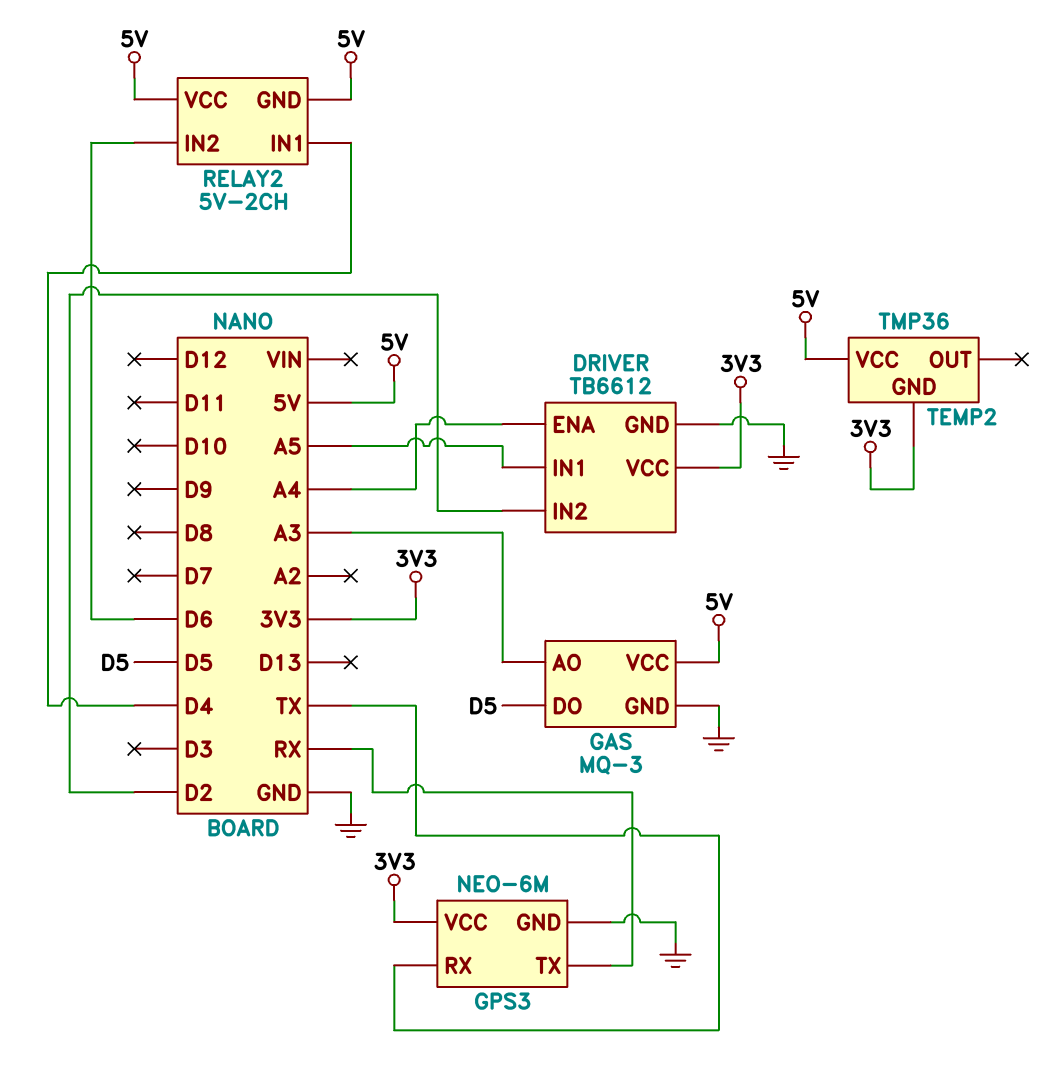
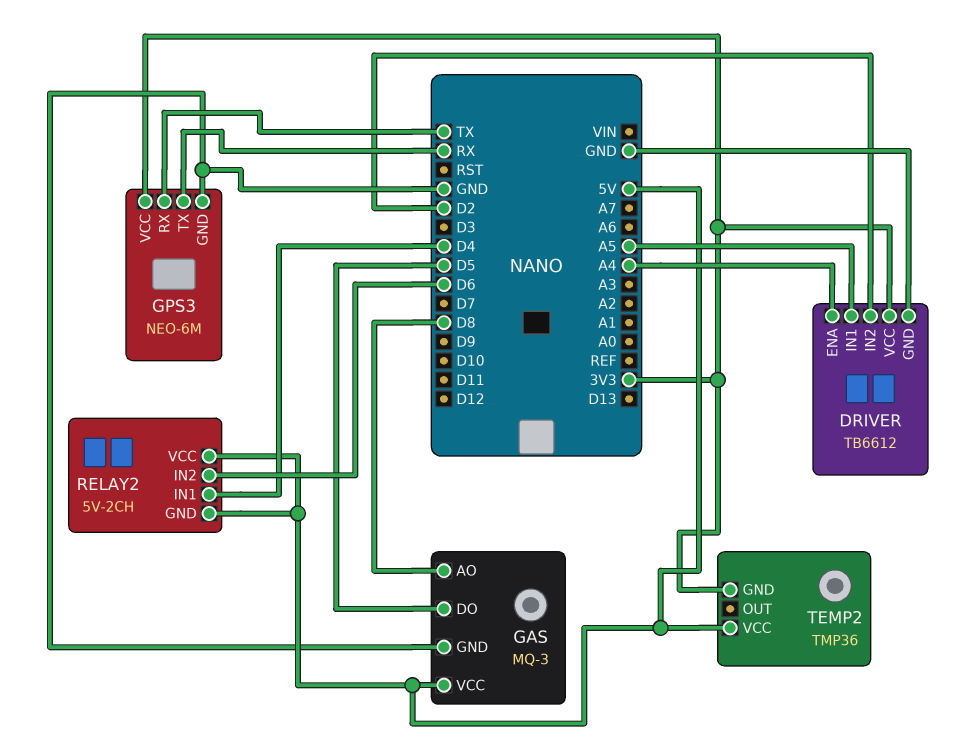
GAS pin AO: A3 -> D8

